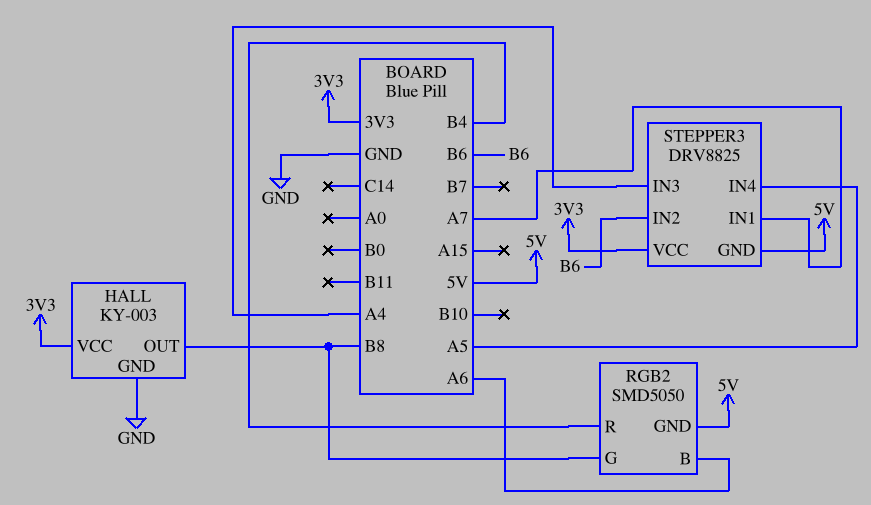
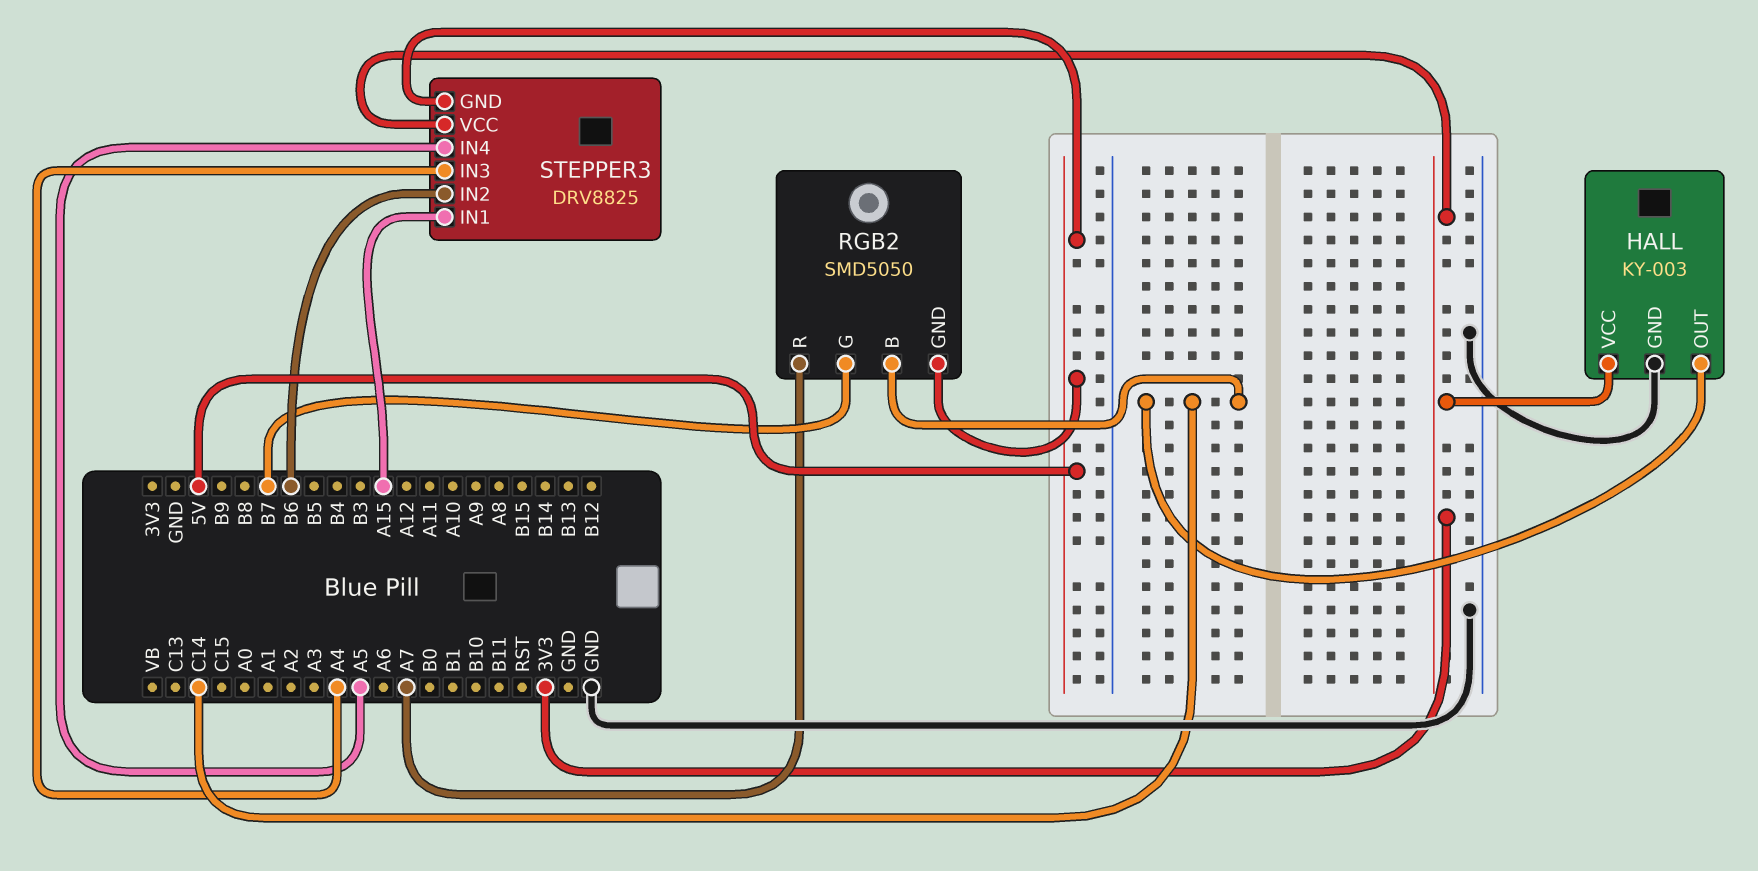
HALL pin OUT: B8 -> C14
RGB2 pin B: A6 -> C14
RGB2 pin G: B8 -> B7
RGB2 pin R: B4 -> A7
STEPPER3 pin IN1: A7 -> A15

